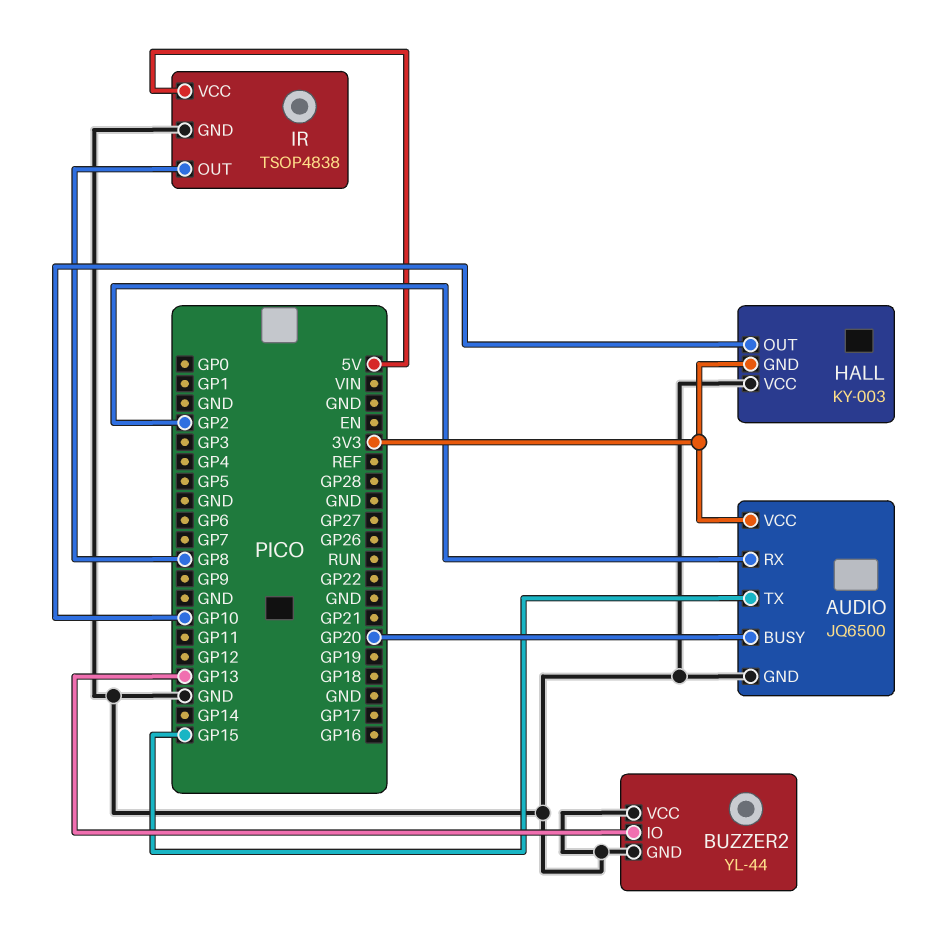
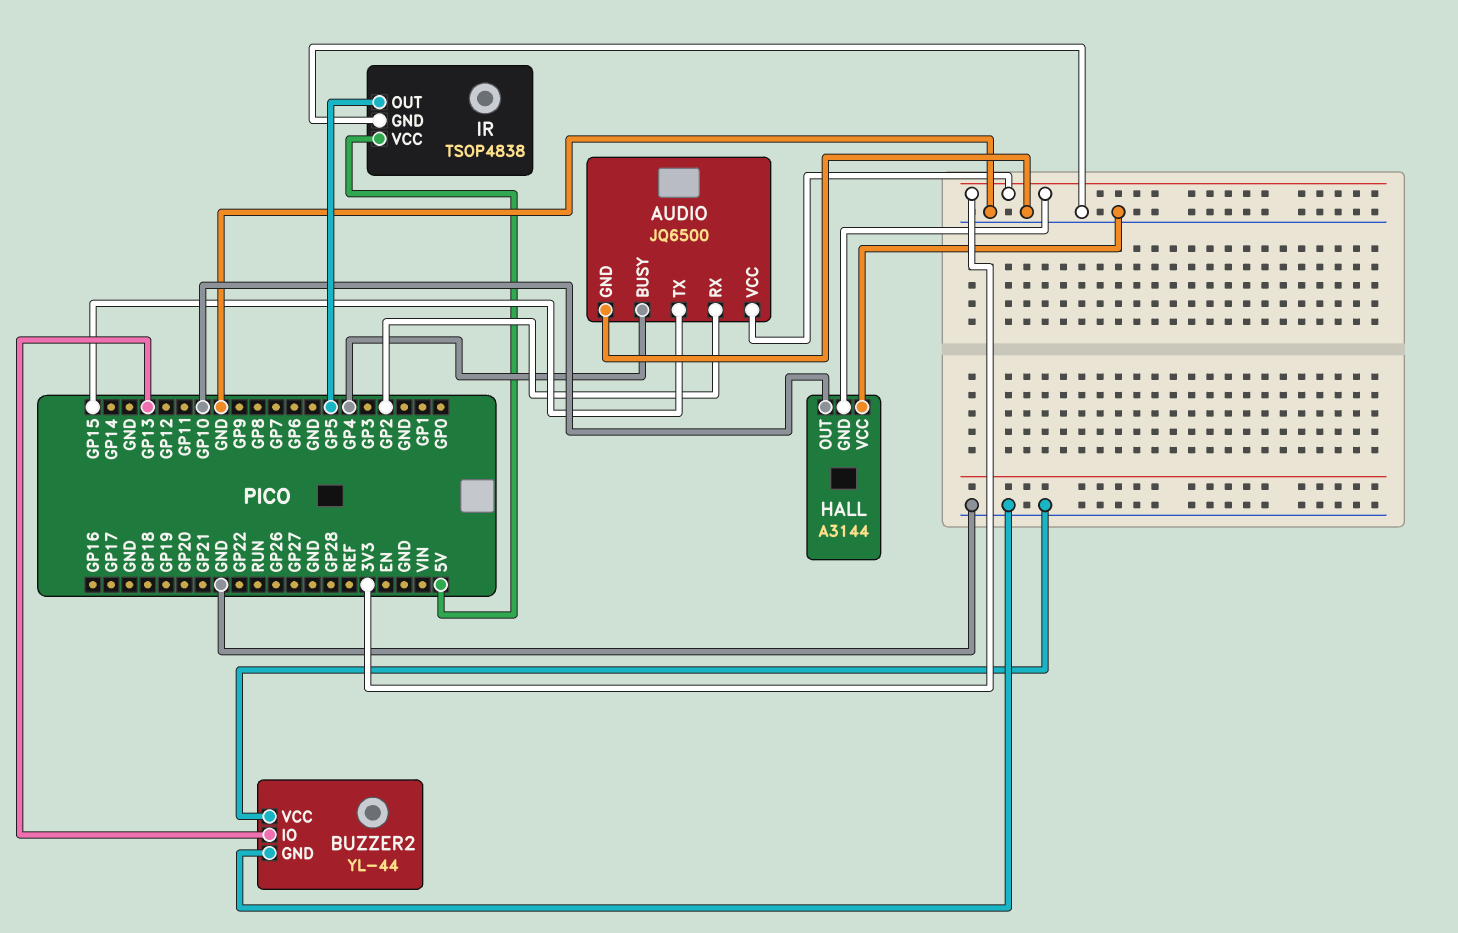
AUDIO pin BUSY: GP20 -> GP4
HALL: KY-003 -> A3144
IR pin OUT: GP8 -> GP5

